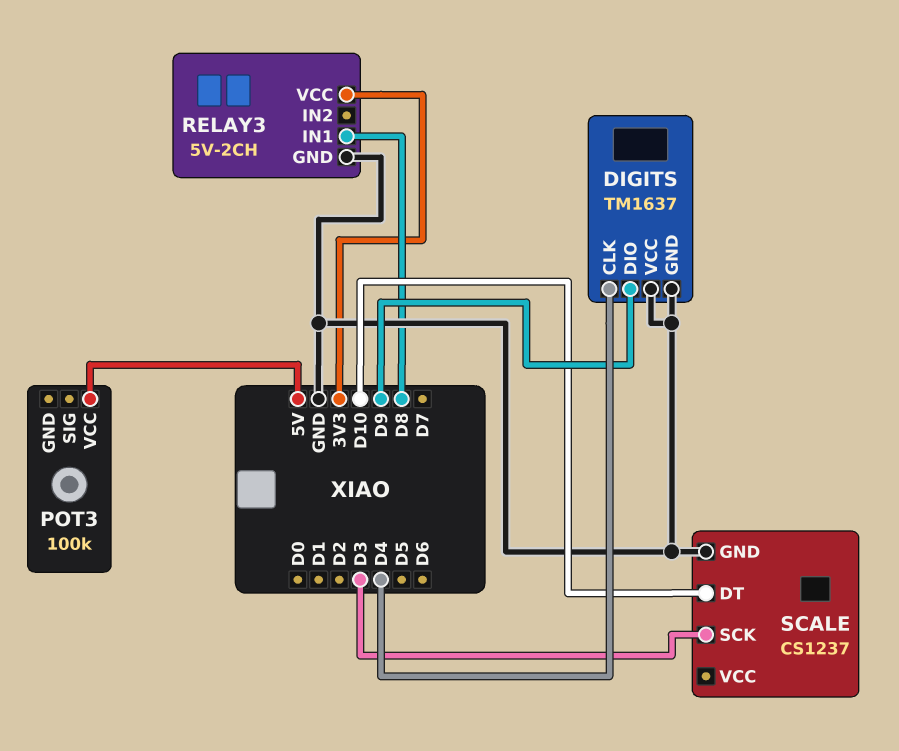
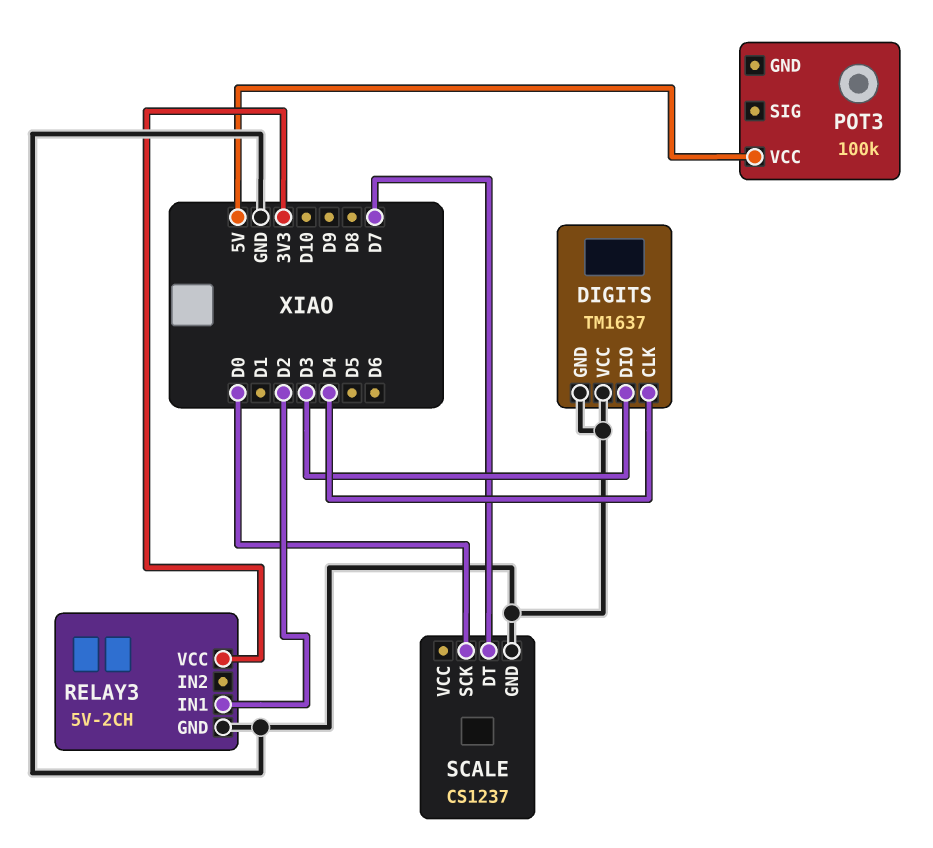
DIGITS pin DIO: D9 -> D3
RELAY3 pin IN1: D8 -> D2
SCALE pin DT: D10 -> D7
SCALE pin SCK: D3 -> D0

